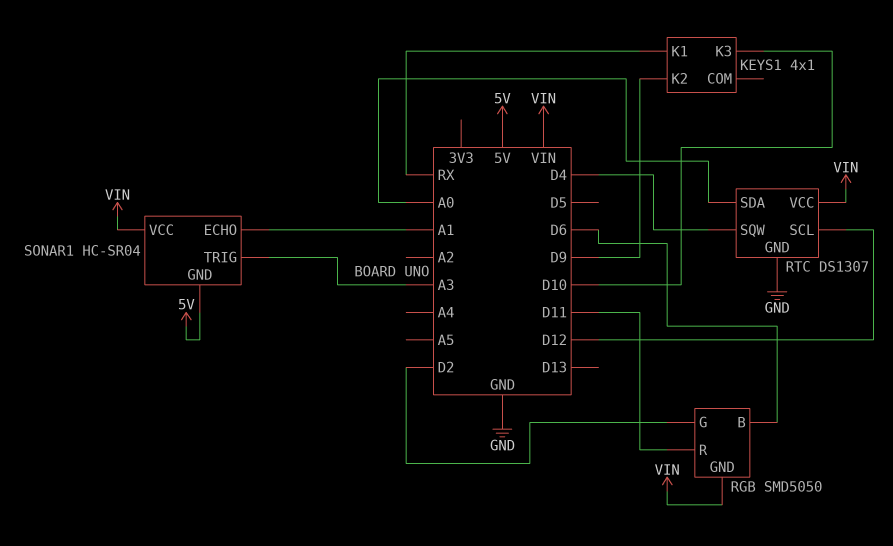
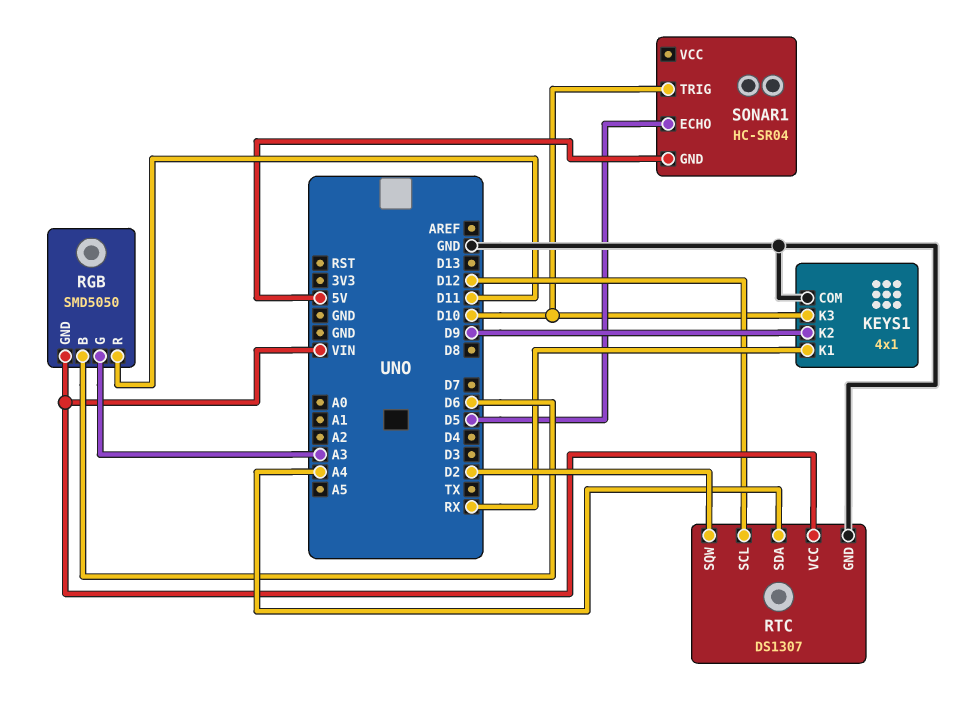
KEYS1 pin COM: none -> GND
RGB pin G: D2 -> A3
RTC pin SDA: A0 -> A4
RTC pin SQW: D4 -> D2
SONAR1 pin ECHO: A1 -> D5
SONAR1 pin TRIG: A3 -> D10
SONAR1 pin VCC: VIN -> none

